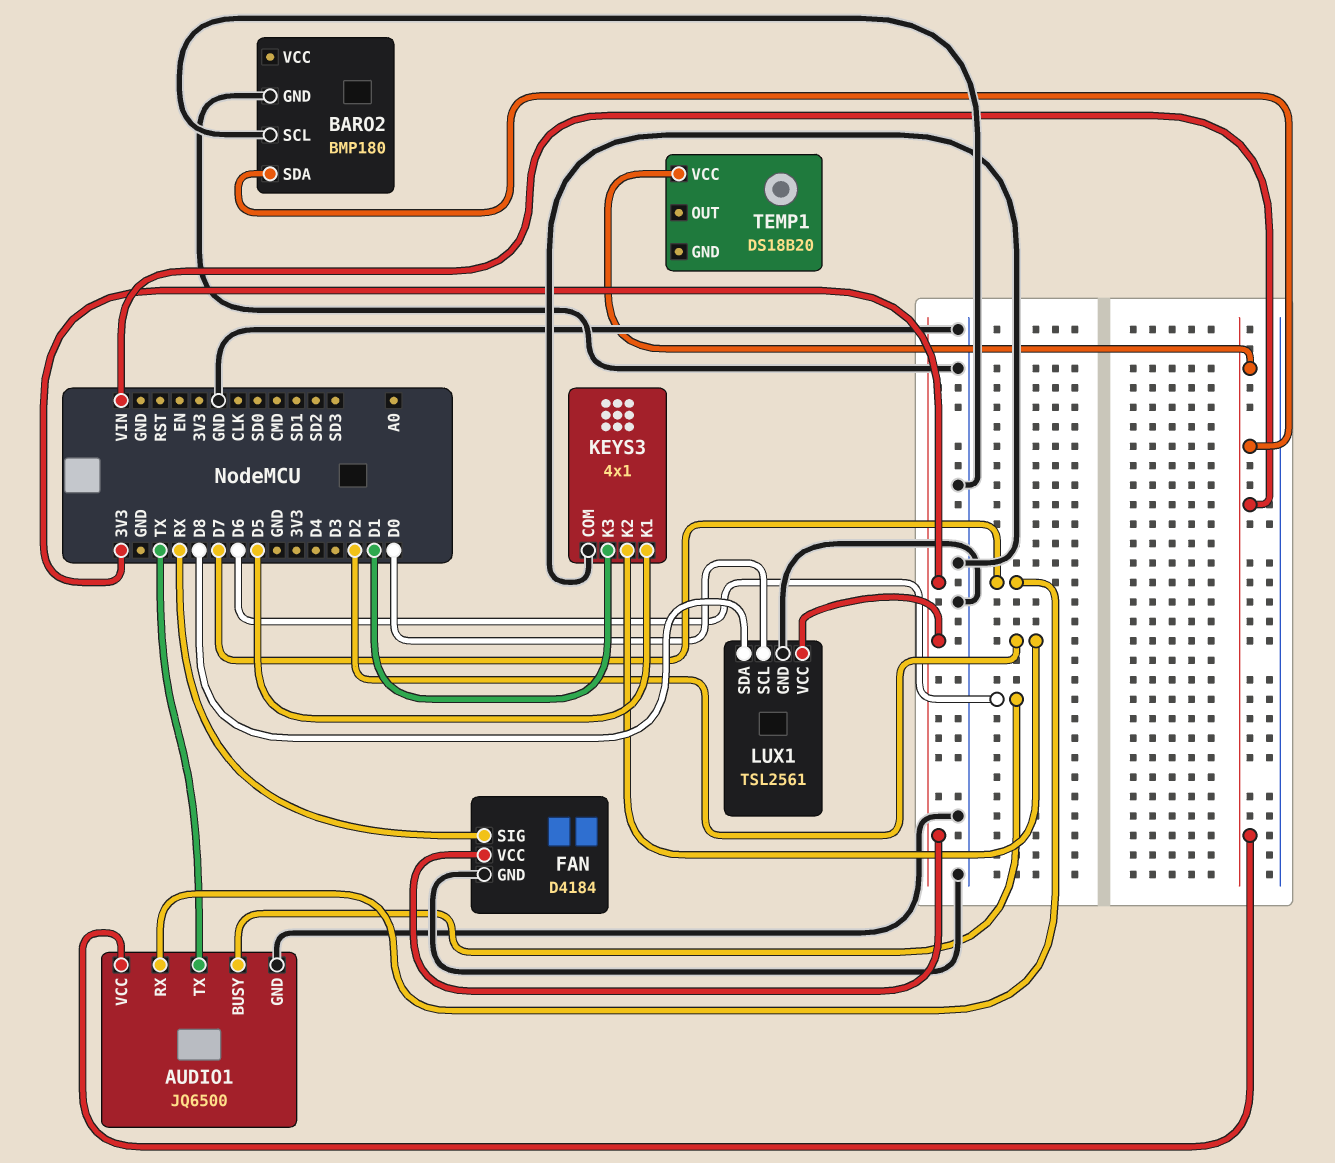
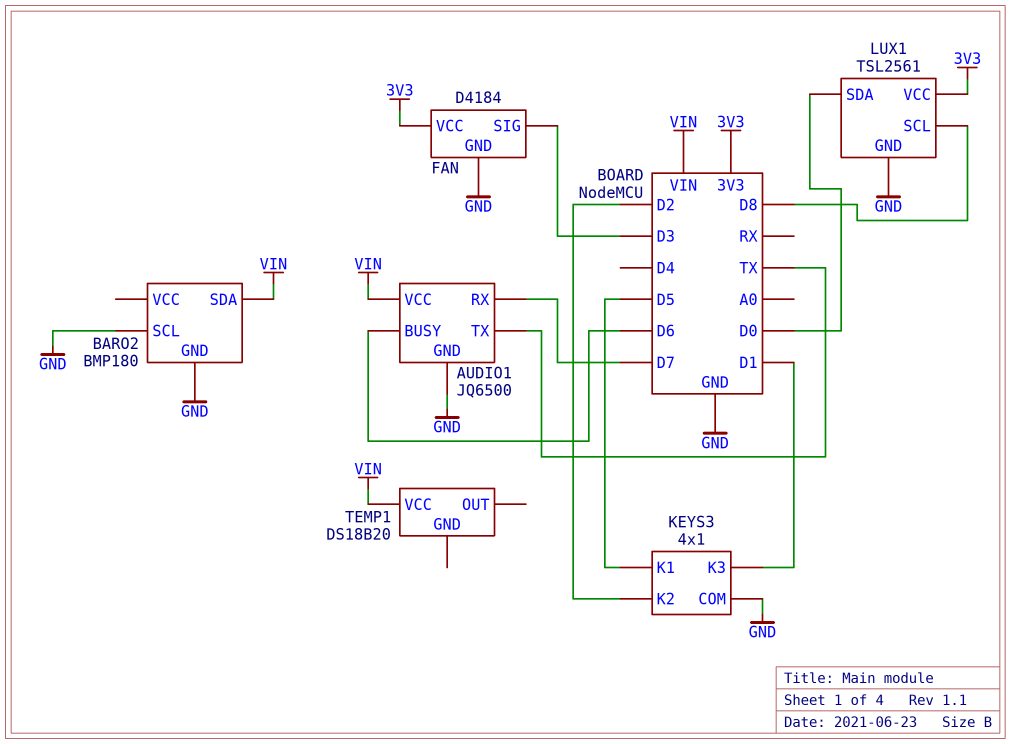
FAN pin SIG: RX -> D3
LUX1 pin SCL: D0 -> D8
LUX1 pin SDA: D8 -> D0

